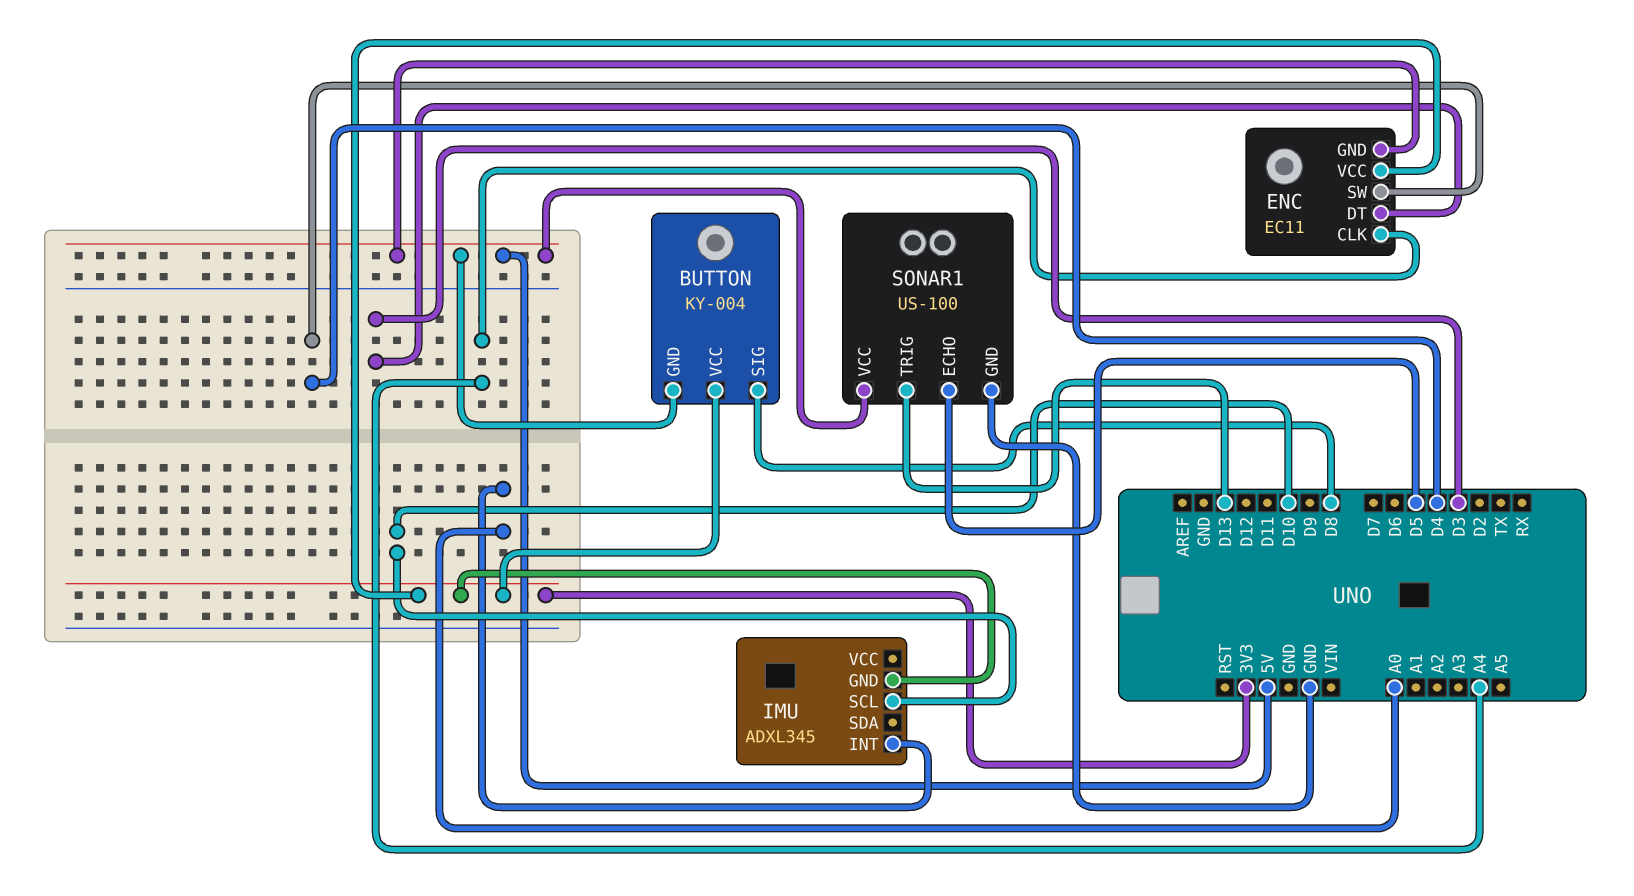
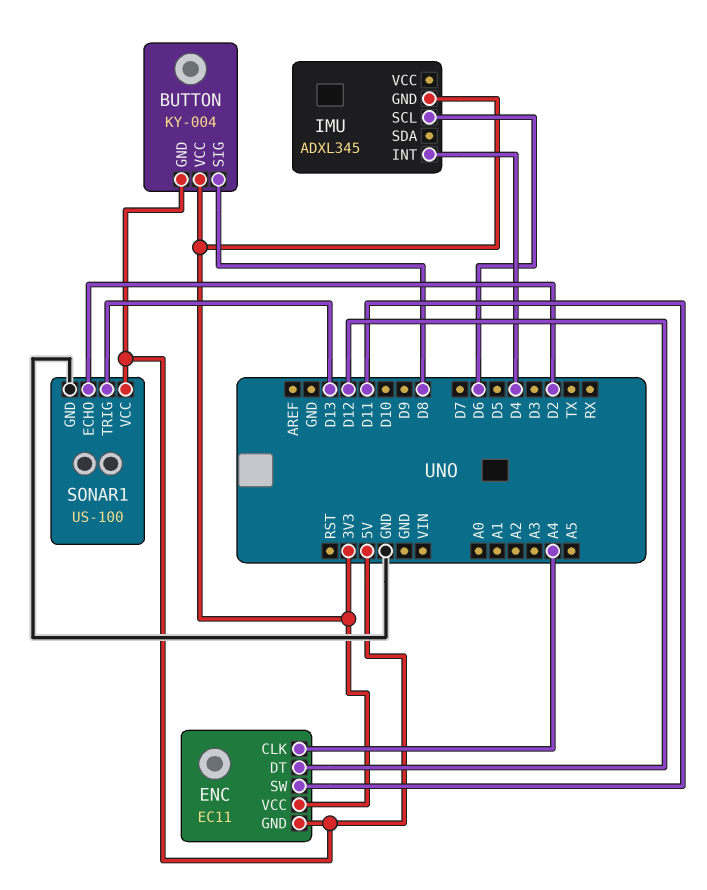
ENC pin DT: D3 -> D12
ENC pin SW: D4 -> D11
IMU pin INT: A0 -> D4
IMU pin SCL: D10 -> D6
SONAR1 pin ECHO: D5 -> D2

